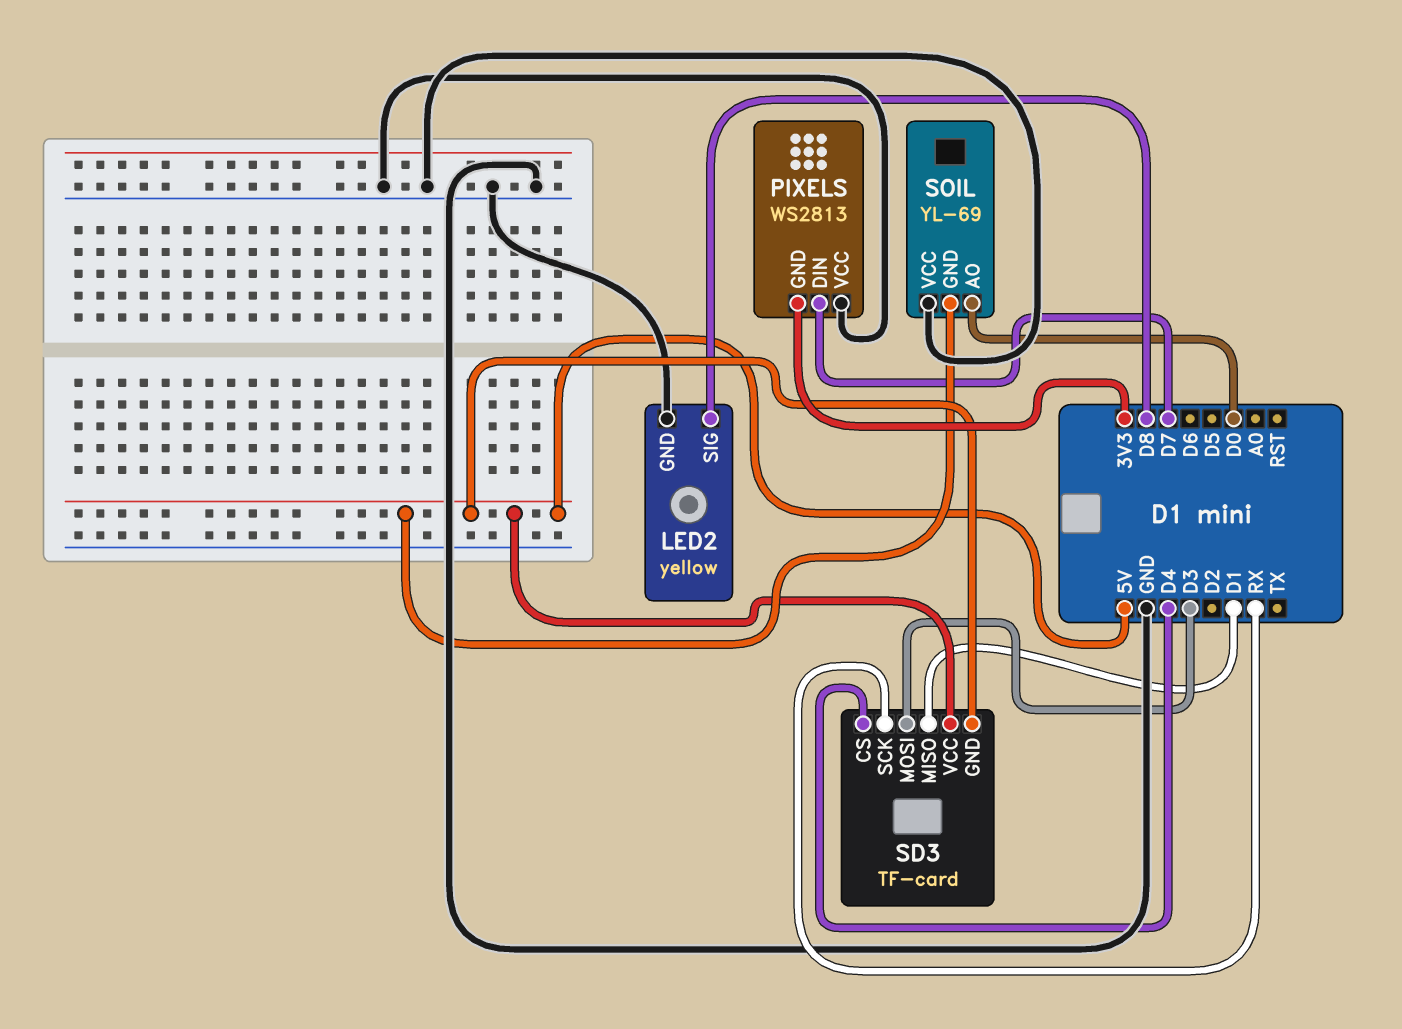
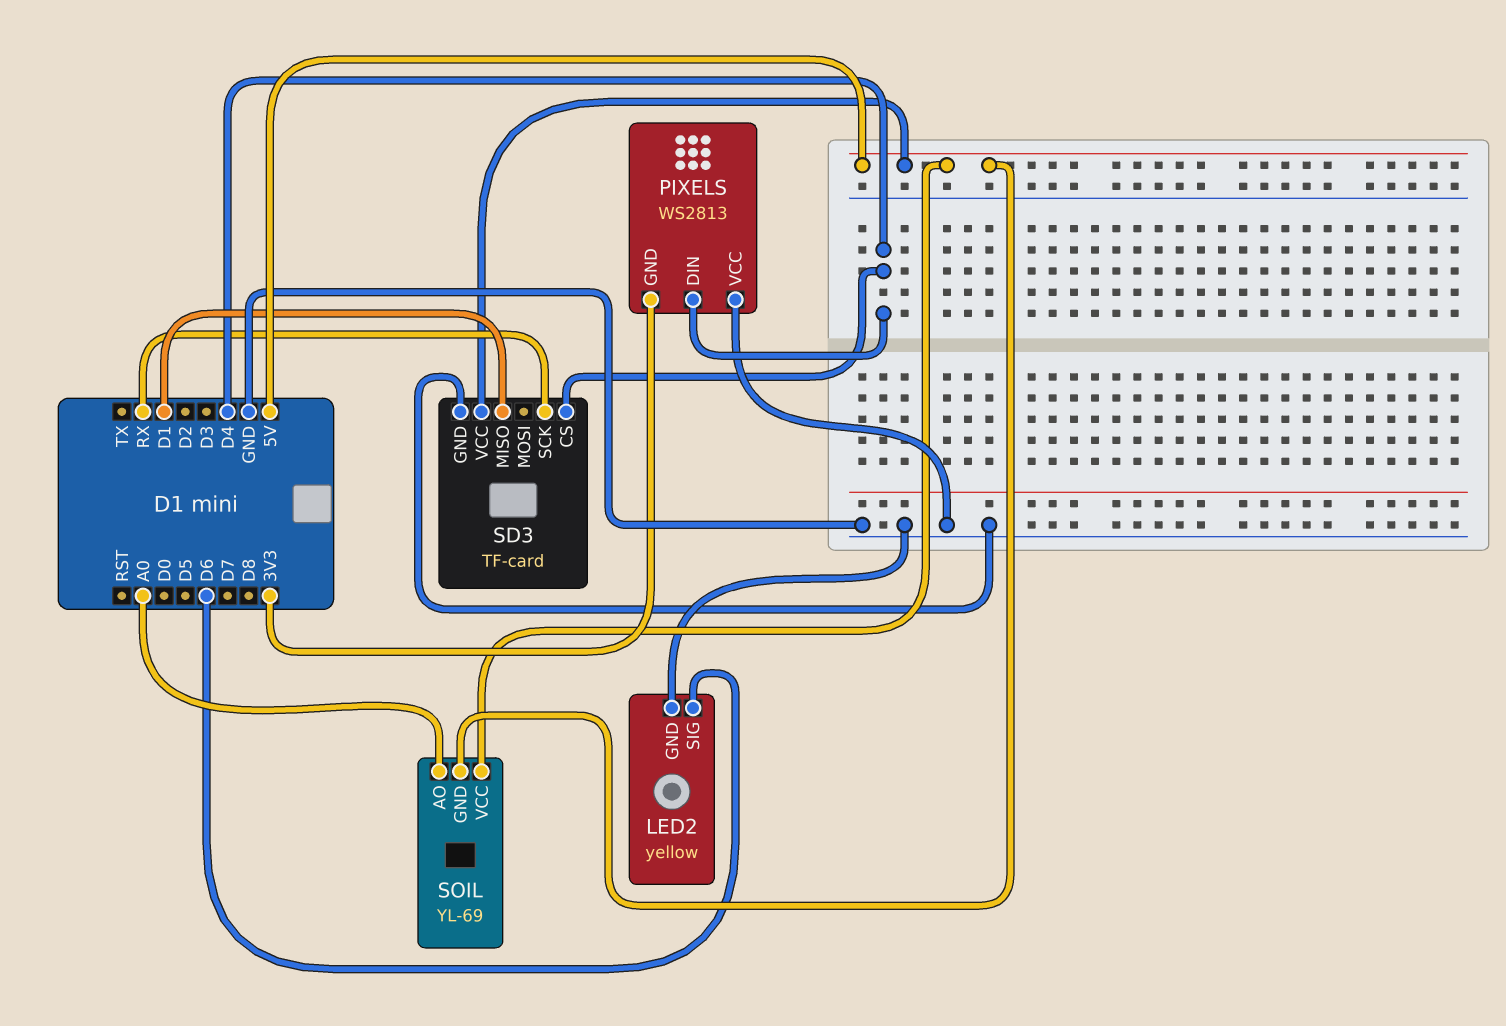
LED2 pin SIG: D8 -> D6
PIXELS pin DIN: D7 -> D4
SD3 pin GND: 5V -> GND
SD3 pin MOSI: D3 -> none
SOIL pin AO: D0 -> A0
SOIL pin VCC: GND -> 5V

